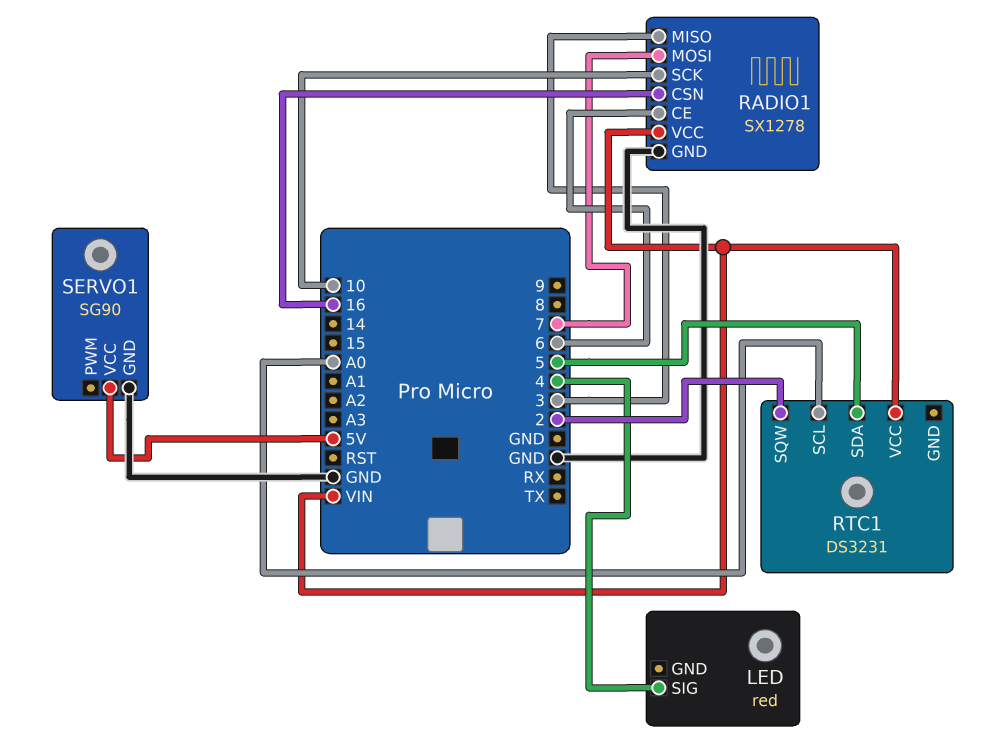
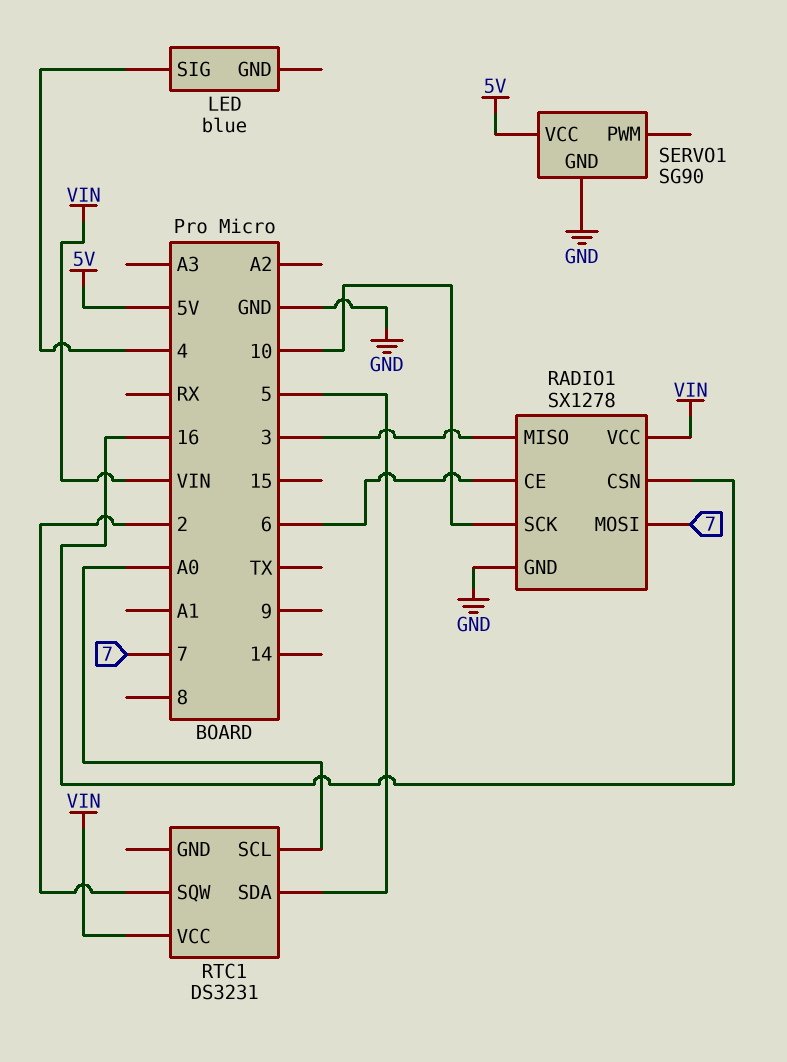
LED: red -> blue

